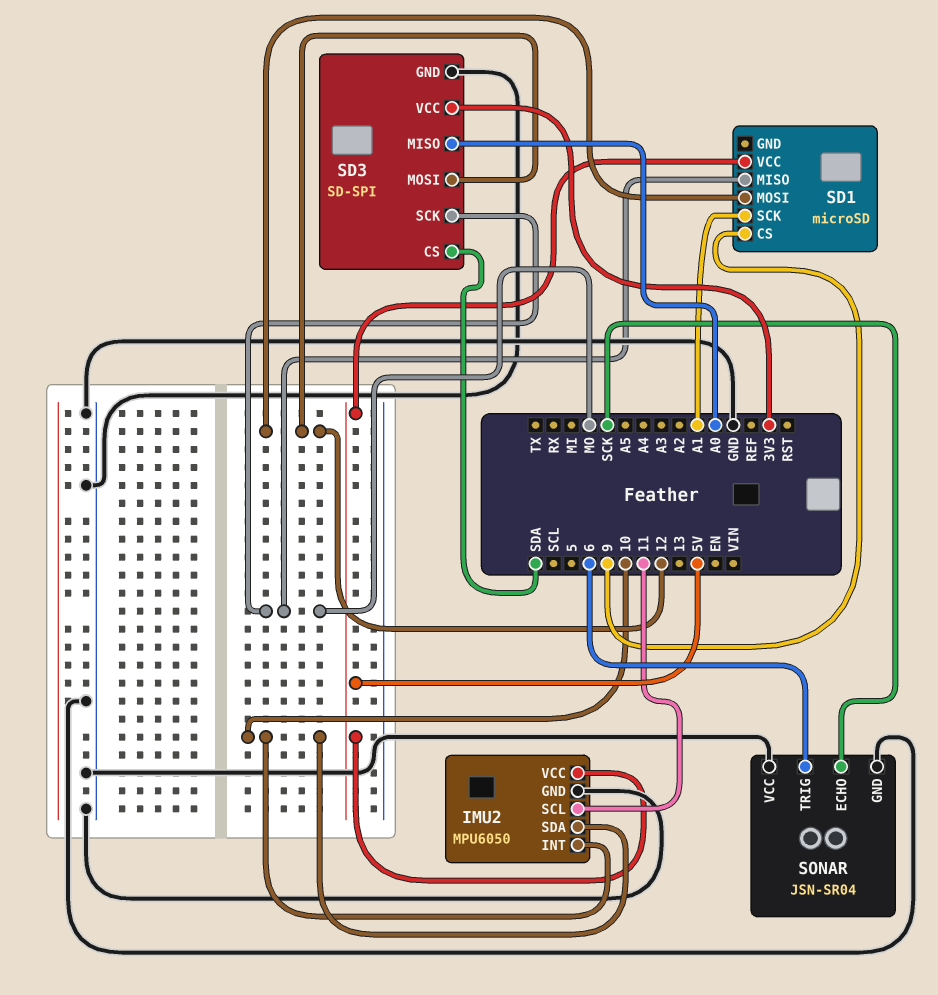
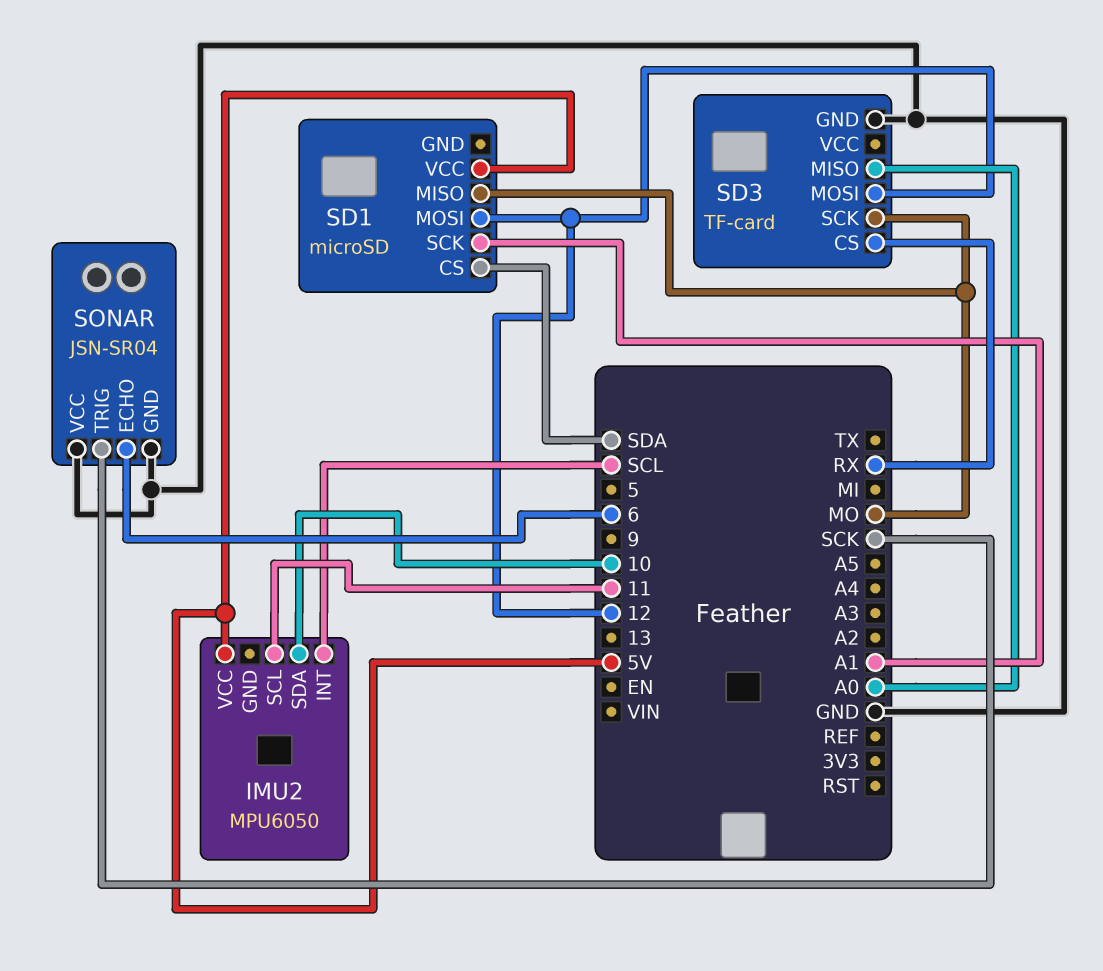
IMU2 pin GND: GND -> none
IMU2 pin INT: 10 -> SCL
SD1 pin CS: 9 -> SDA
SD3: SD-SPI -> TF-card
SD3 pin CS: SDA -> RX
SD3 pin VCC: 3V3 -> none
SONAR pin ECHO: SCK -> 6
SONAR pin TRIG: 6 -> SCK

